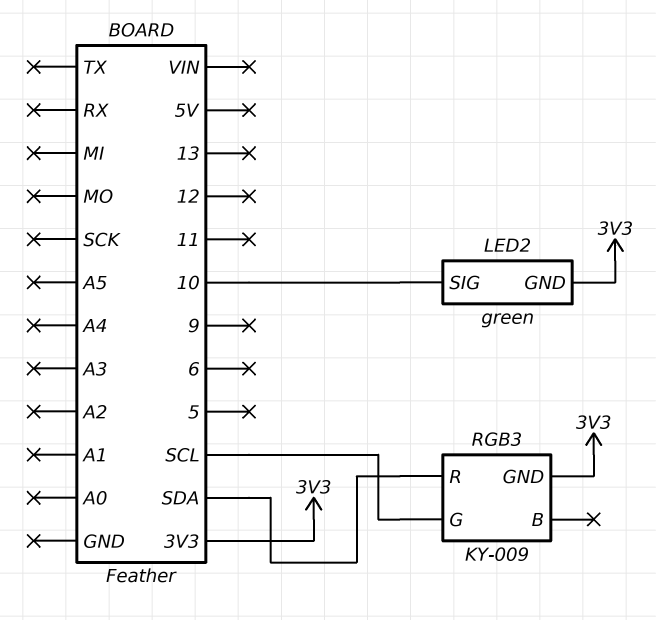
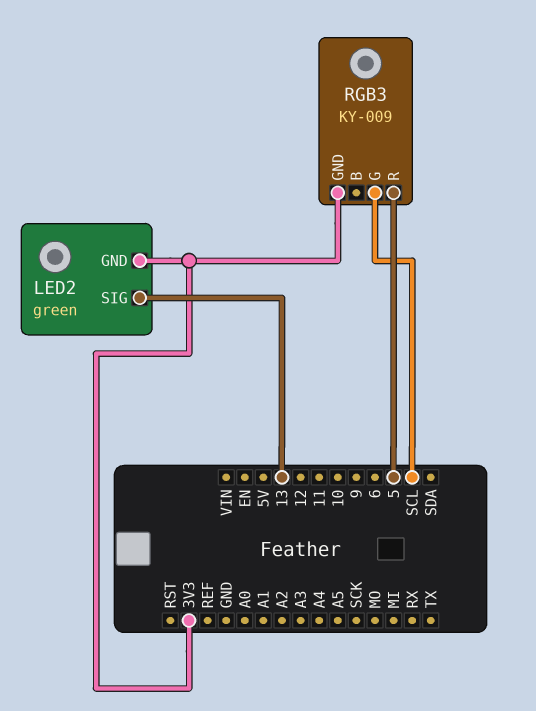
LED2 pin SIG: 10 -> 13
RGB3 pin R: SDA -> 5

